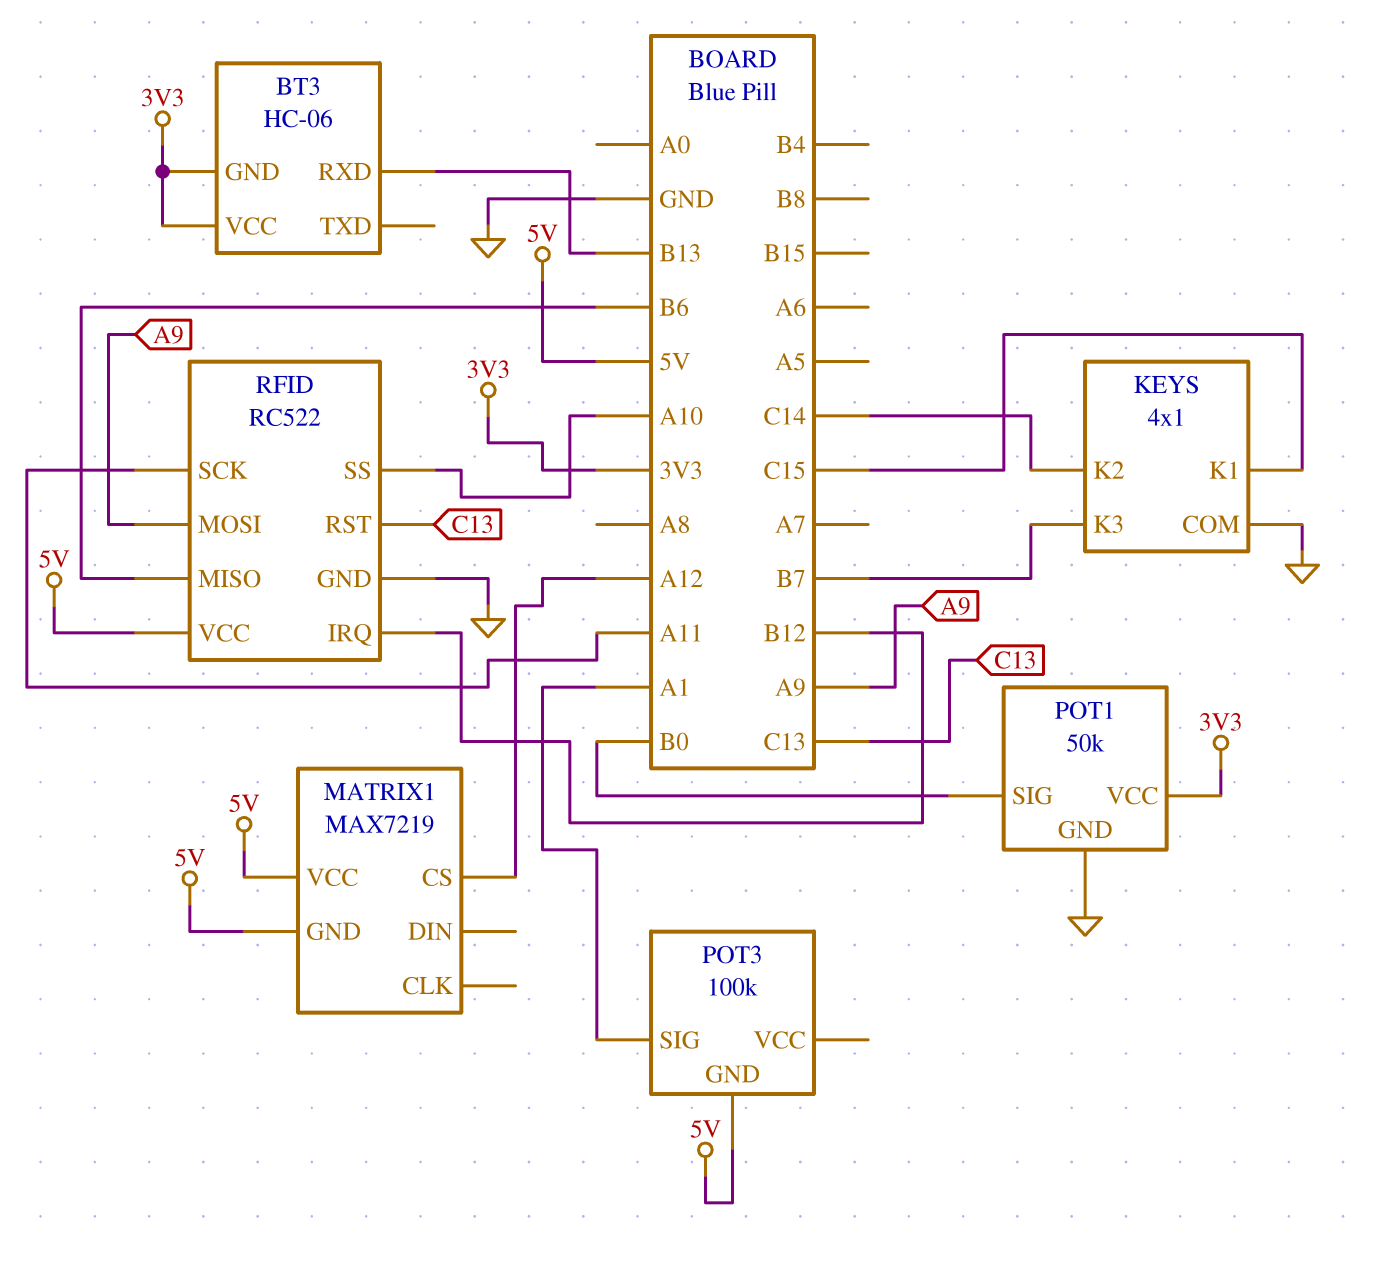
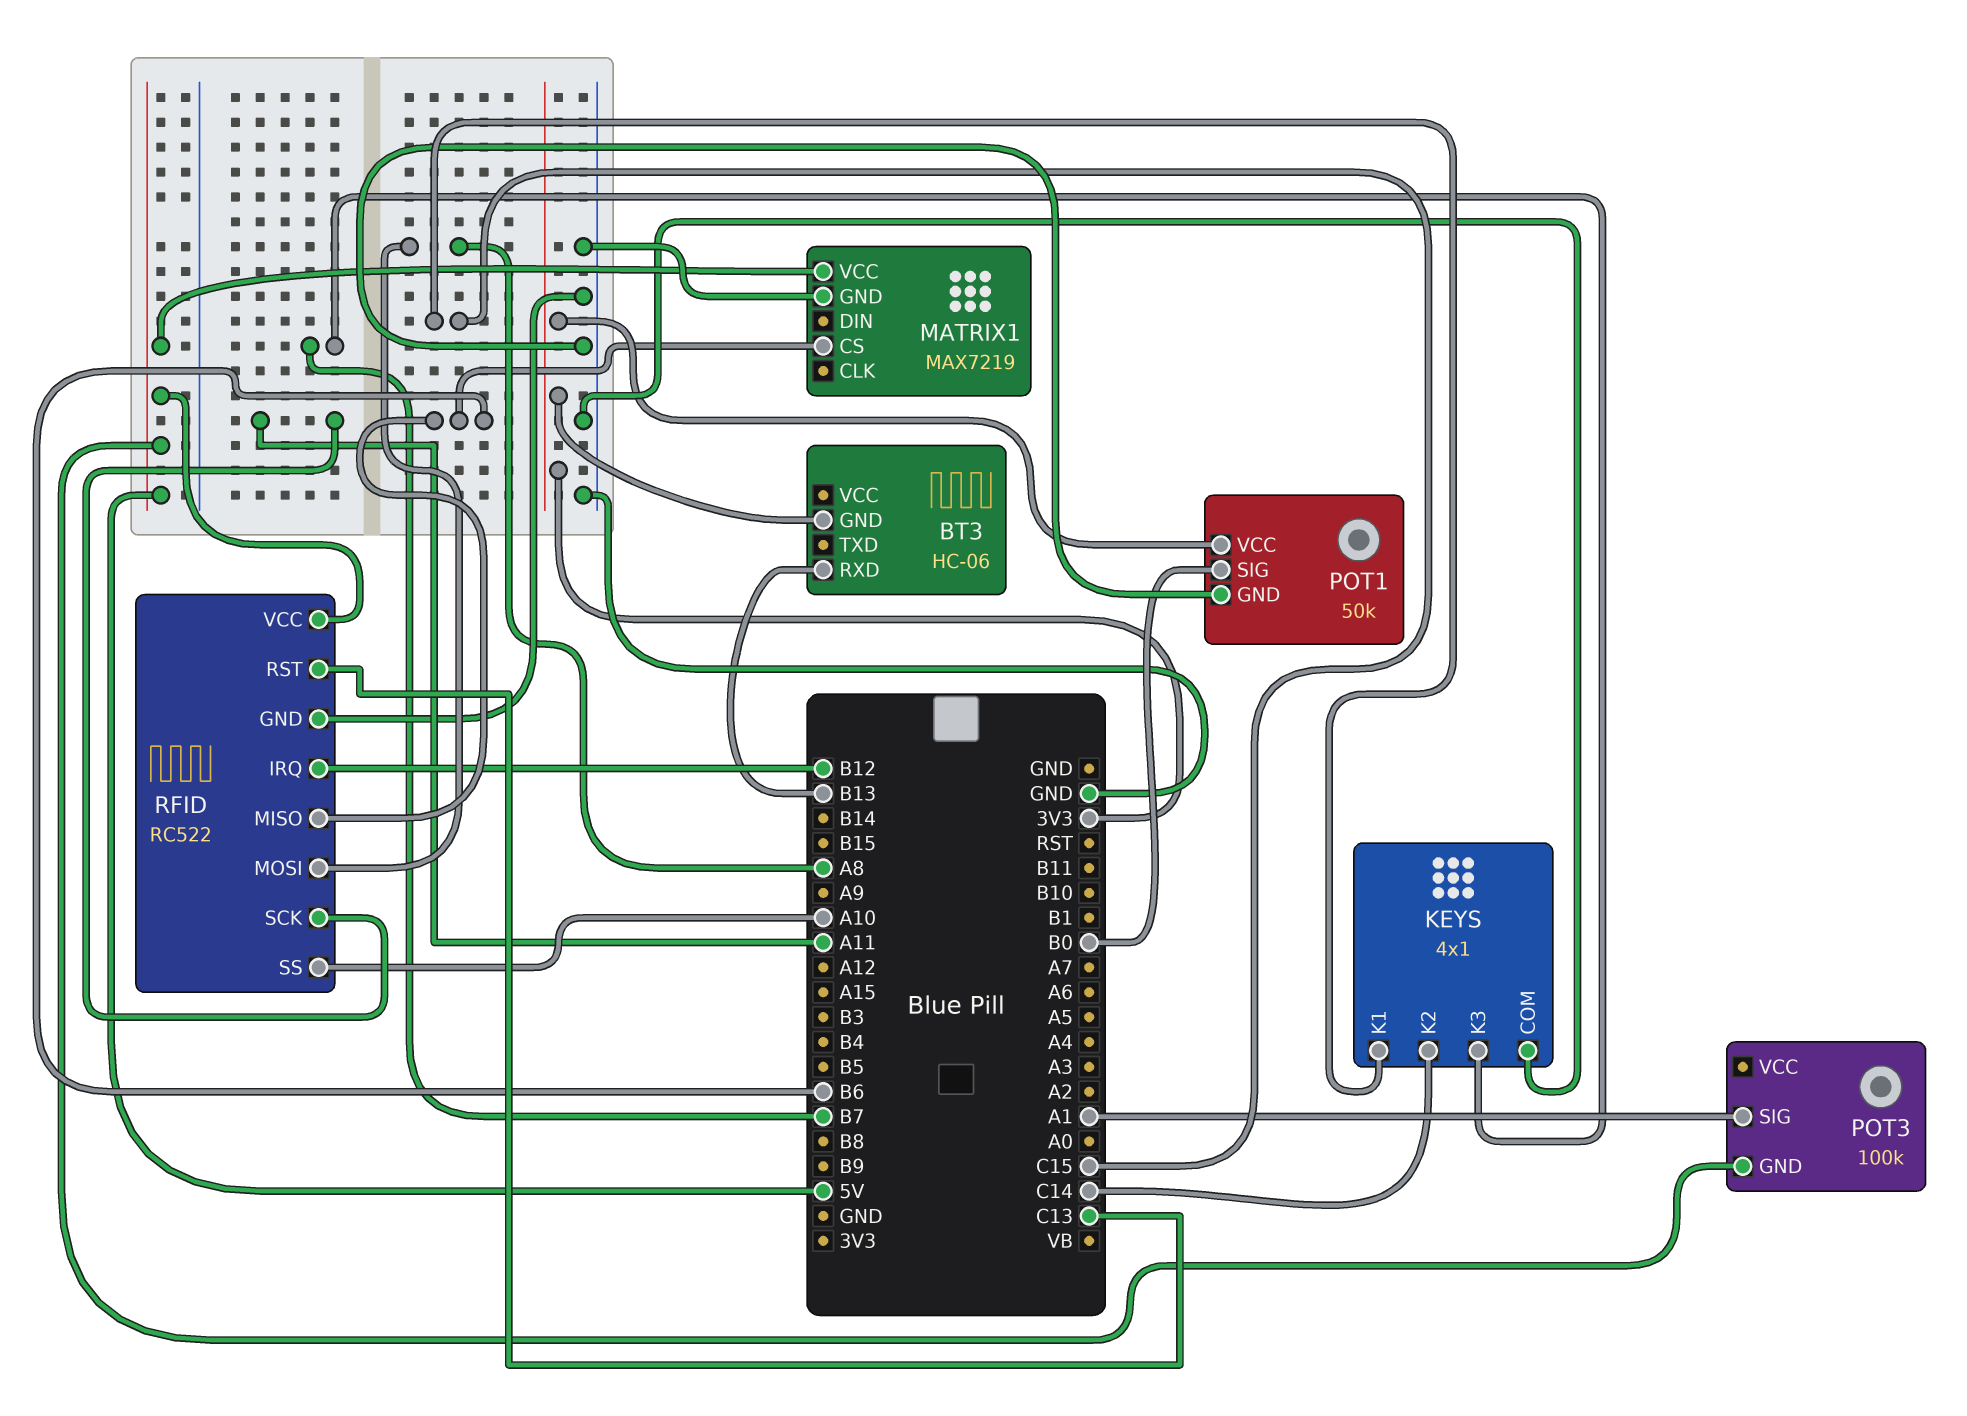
BT3 pin VCC: 3V3 -> none
MATRIX1 pin CS: A12 -> B6
MATRIX1 pin GND: 5V -> GND
RFID pin MOSI: A9 -> A8

